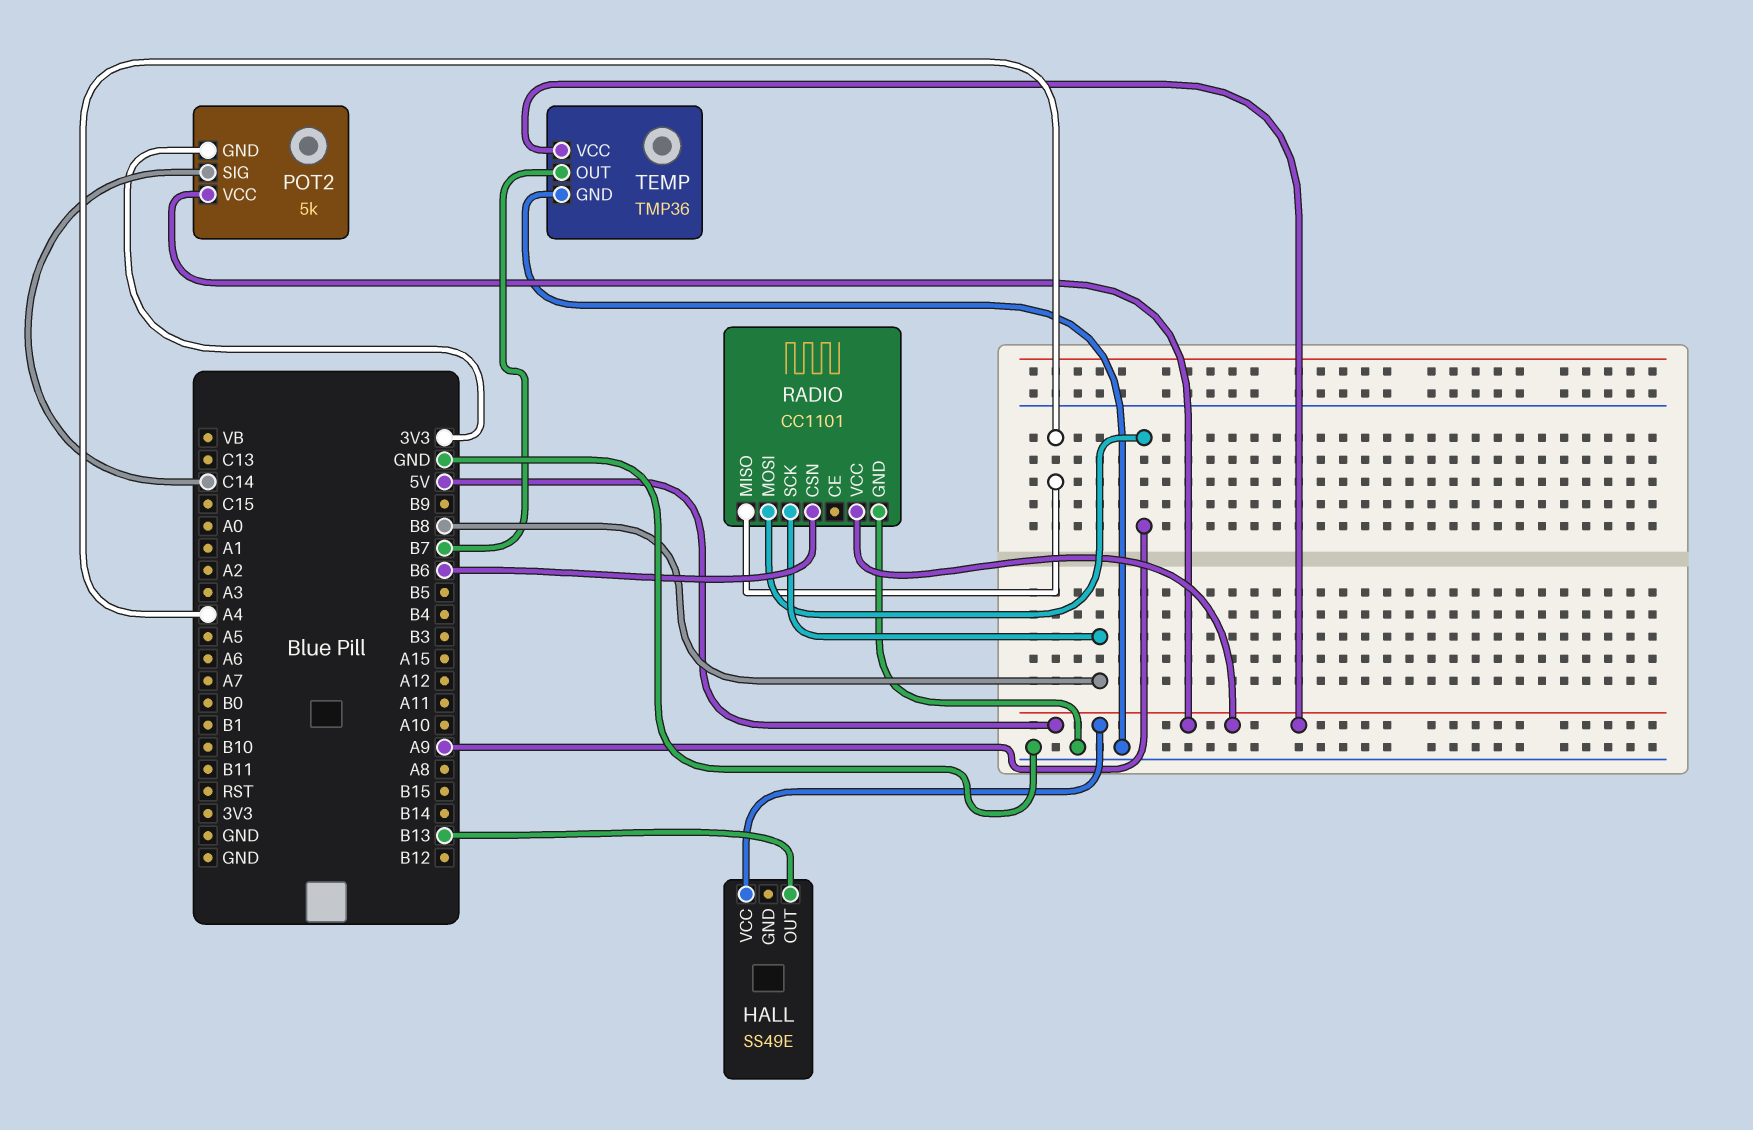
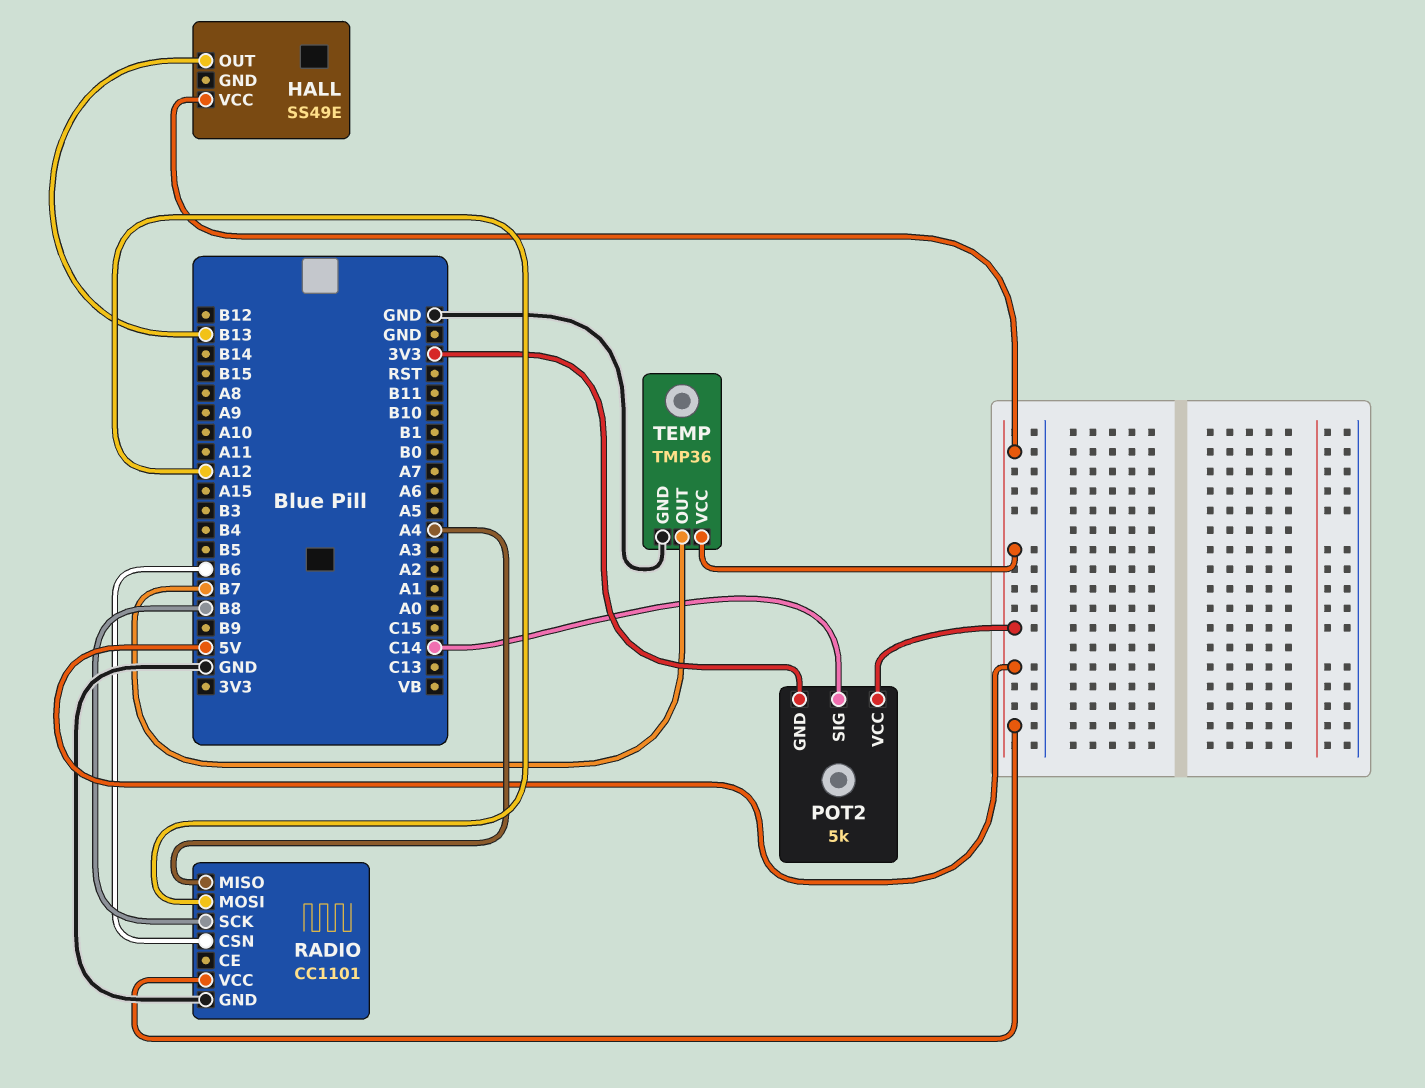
RADIO pin MOSI: A9 -> A12

